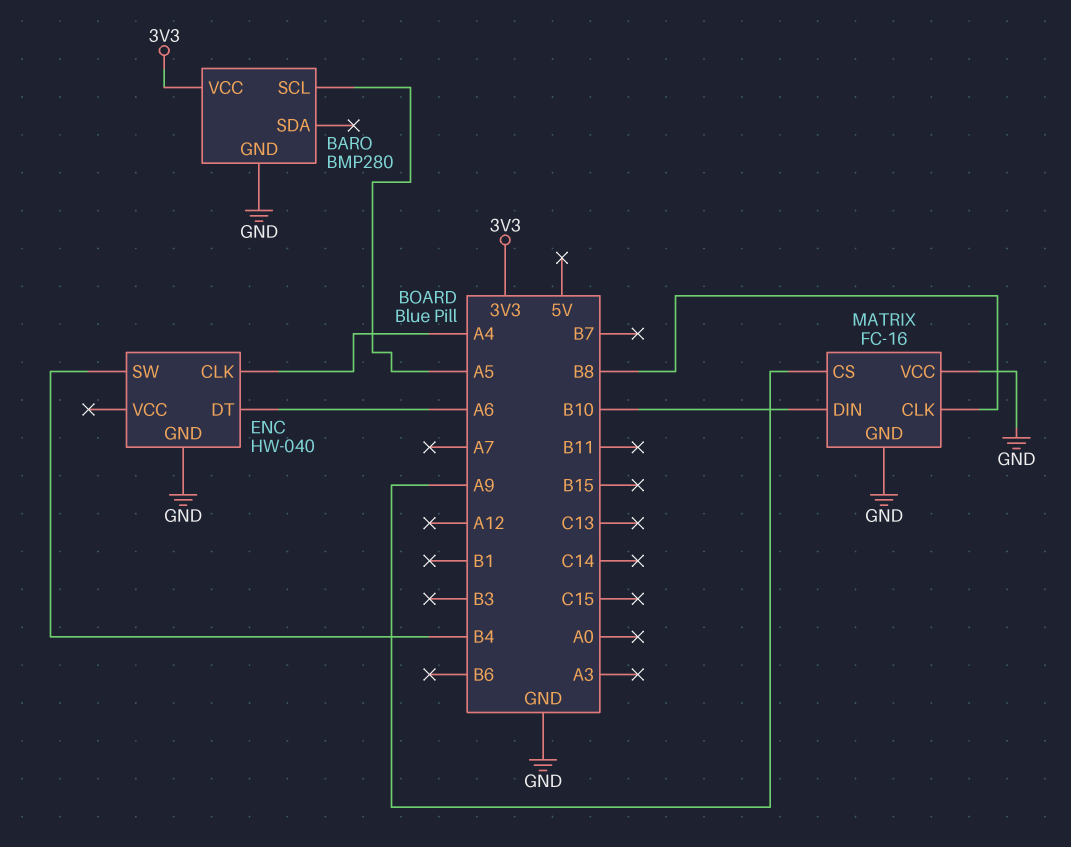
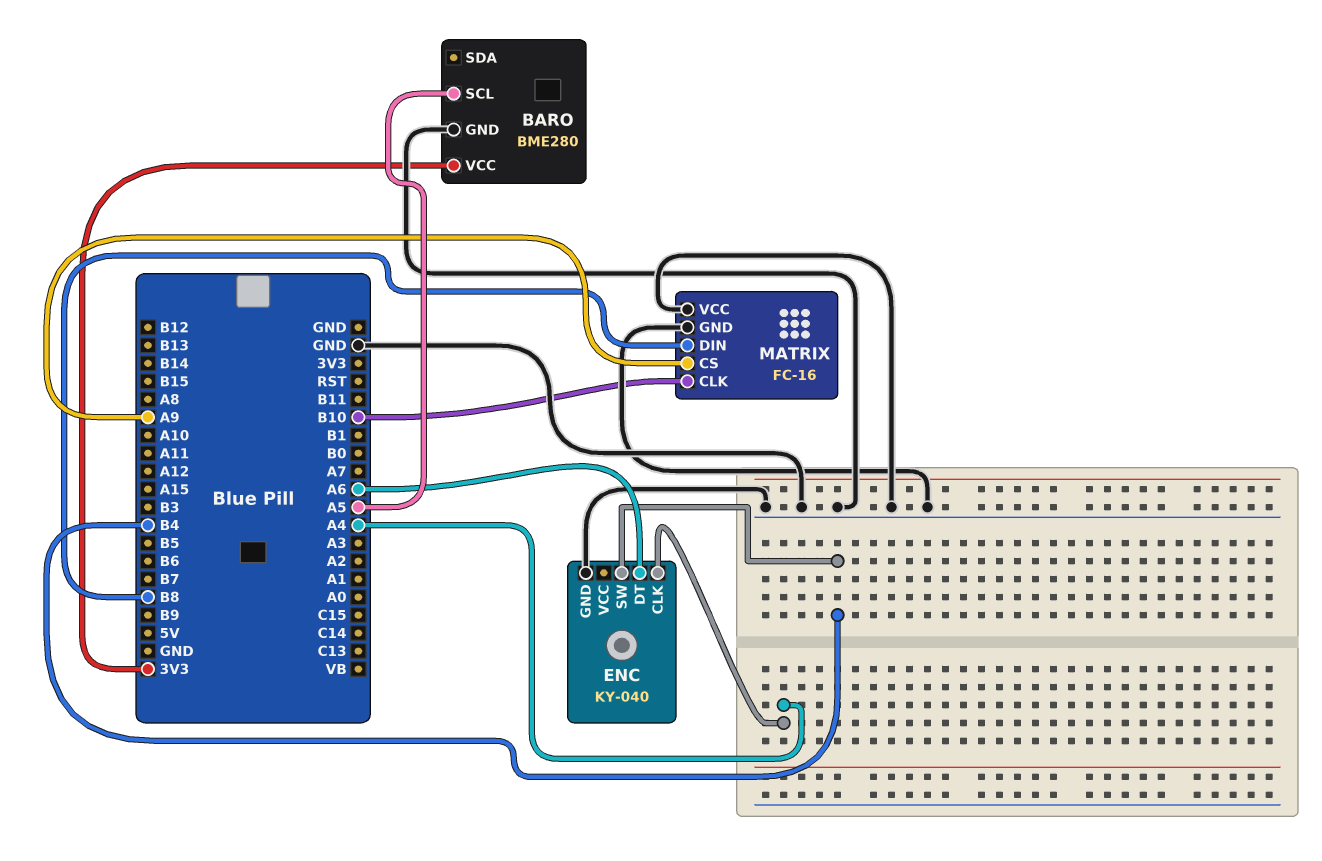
BARO: BMP280 -> BME280
ENC: HW-040 -> KY-040
MATRIX pin CLK: B8 -> B10
MATRIX pin DIN: B10 -> B8

